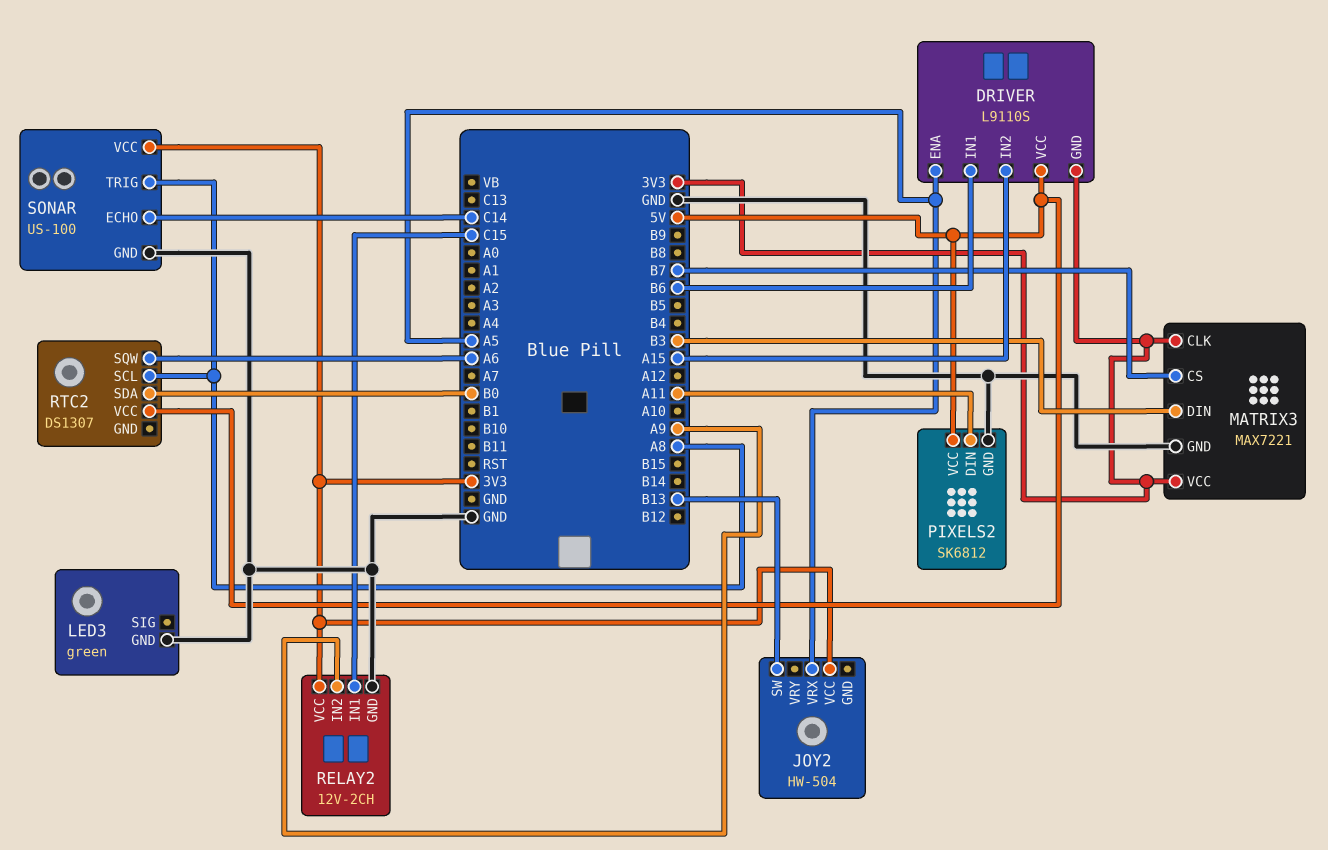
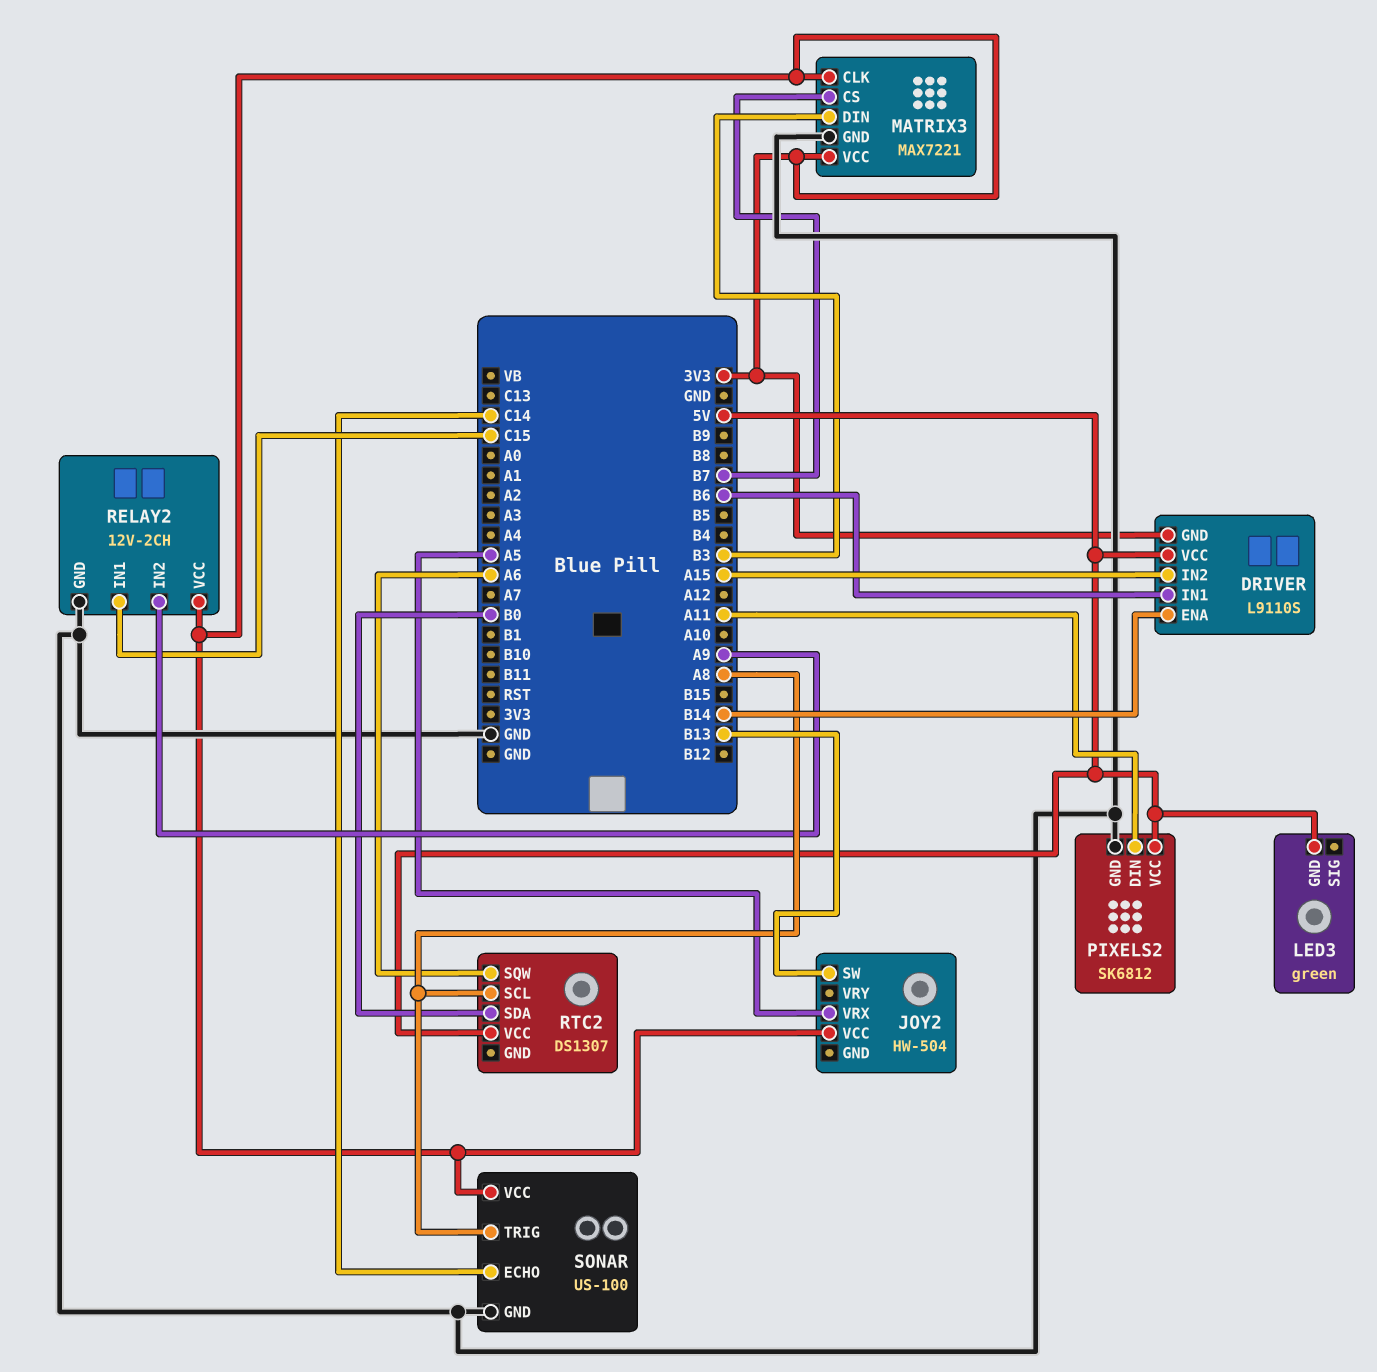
DRIVER pin ENA: A5 -> B14
LED3 pin GND: GND -> 5V

